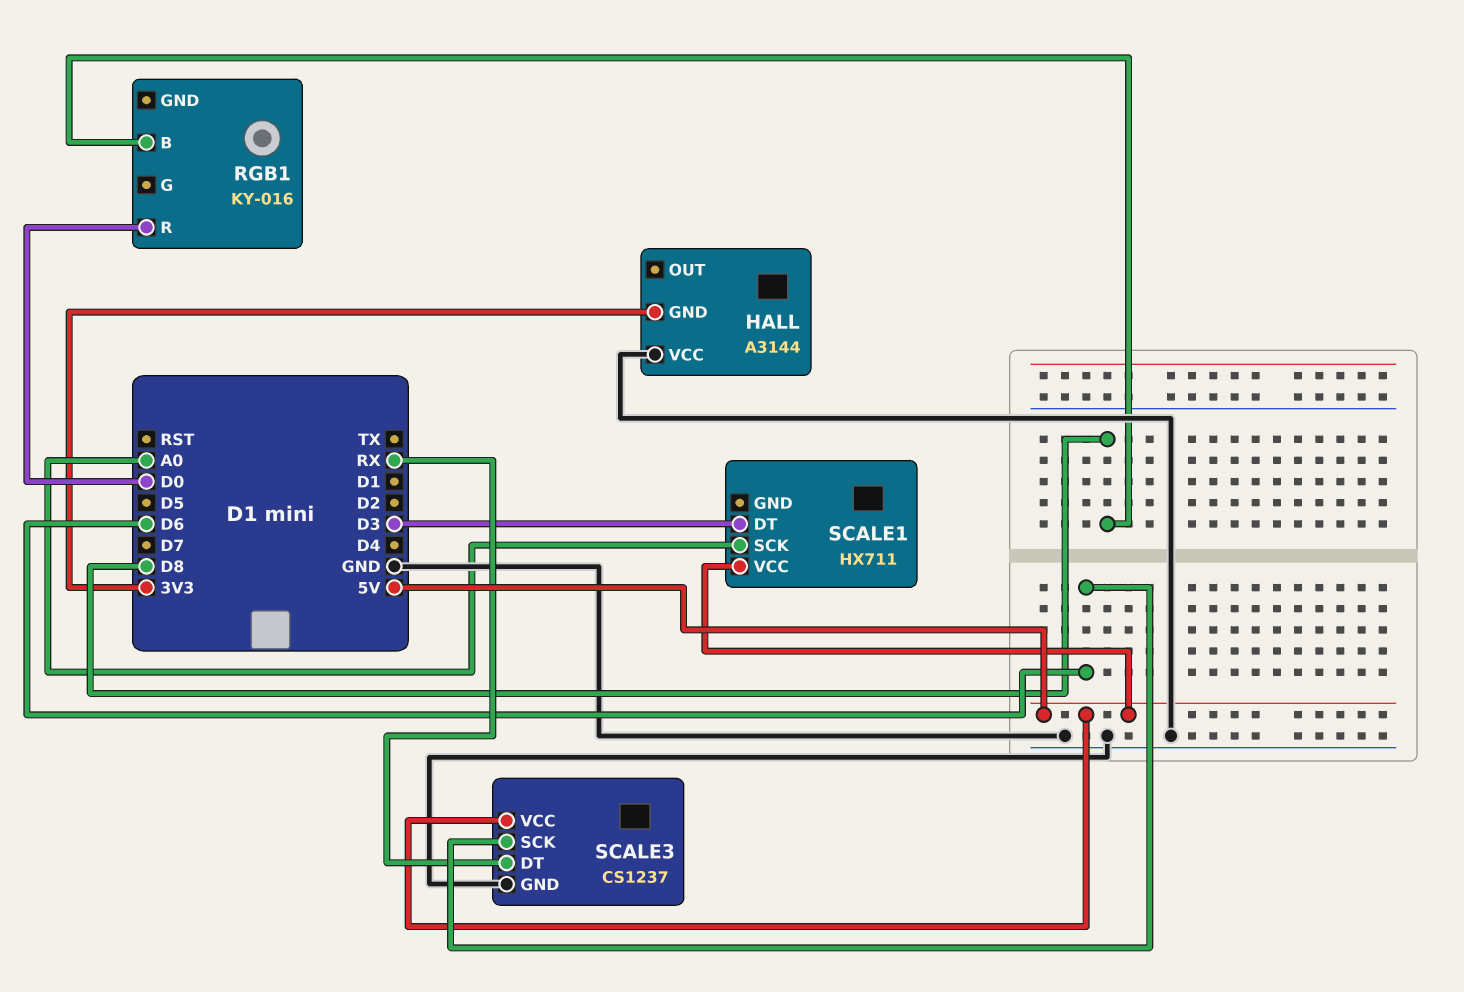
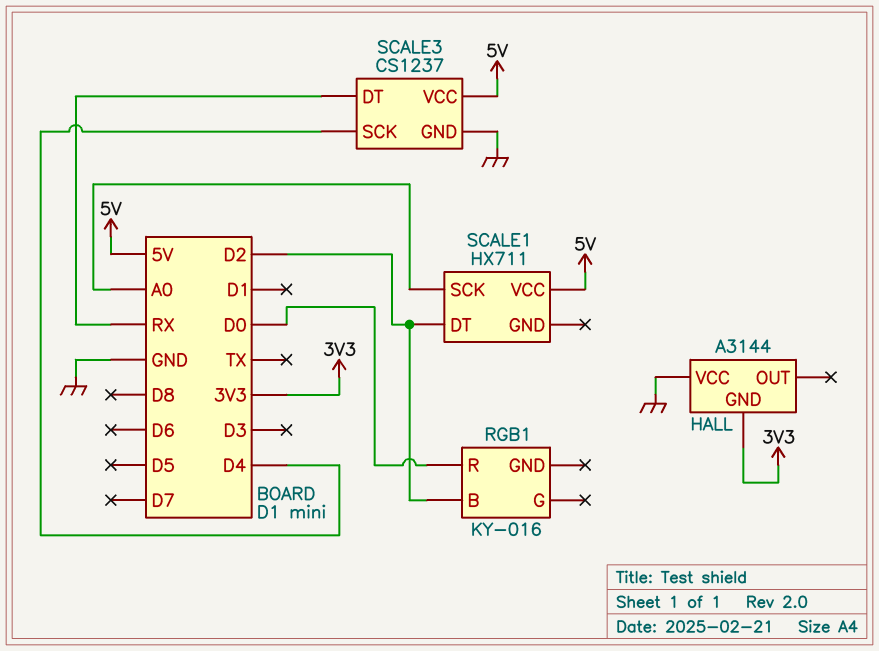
RGB1 pin B: D8 -> D2
SCALE1 pin DT: D3 -> D2
SCALE3 pin SCK: D6 -> D4

